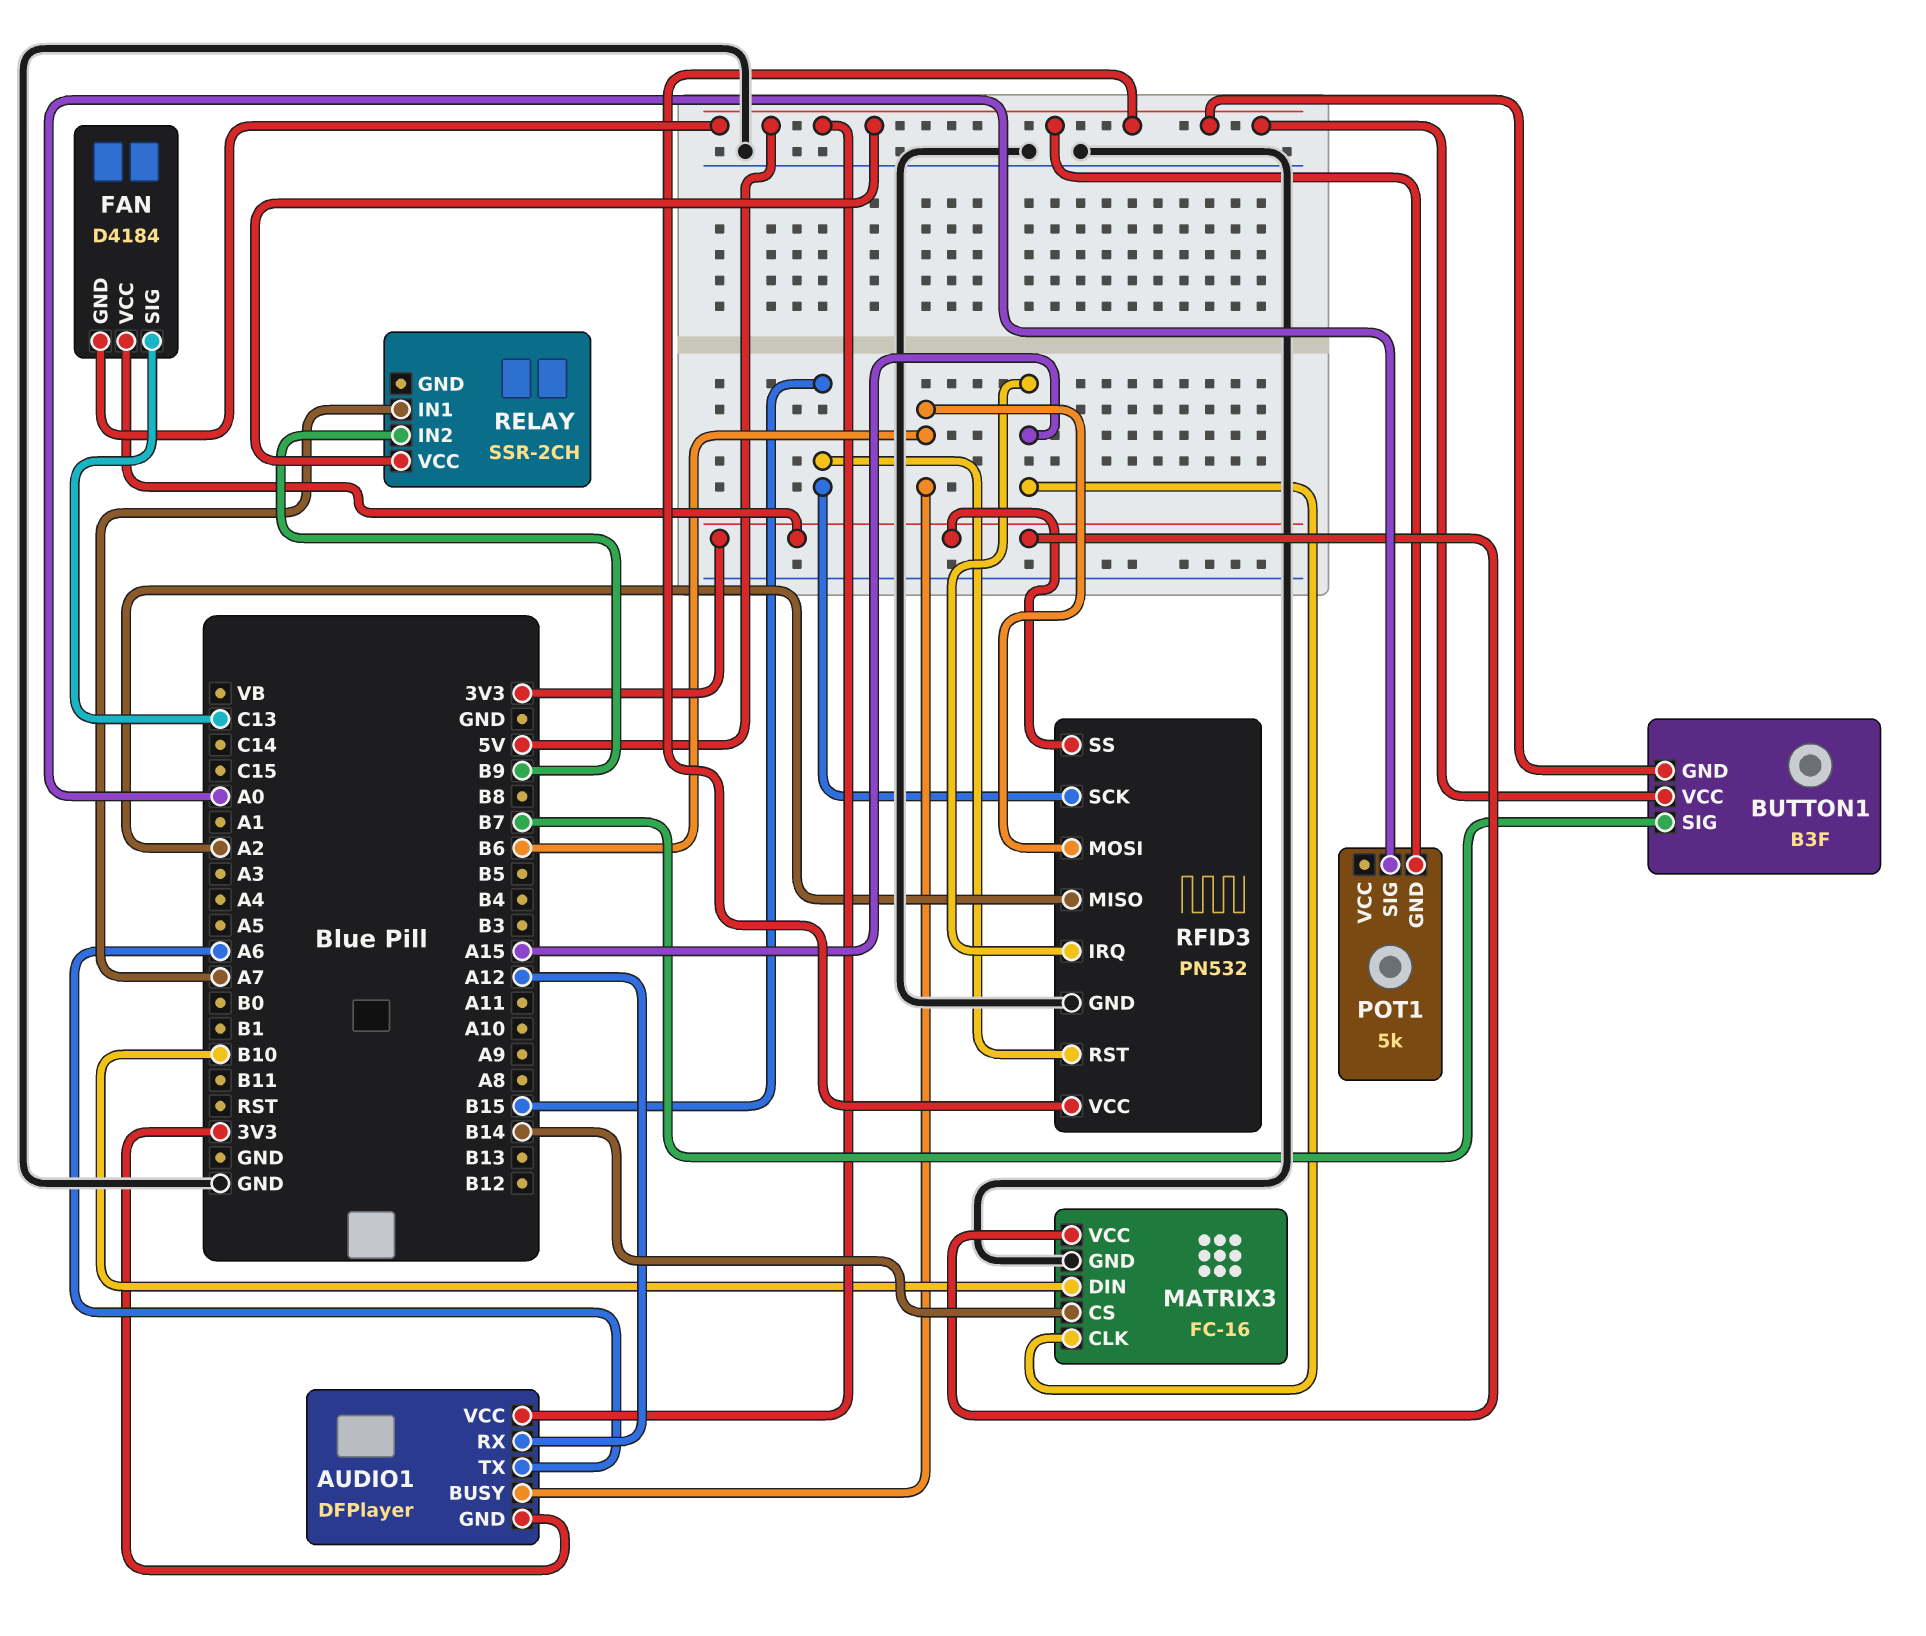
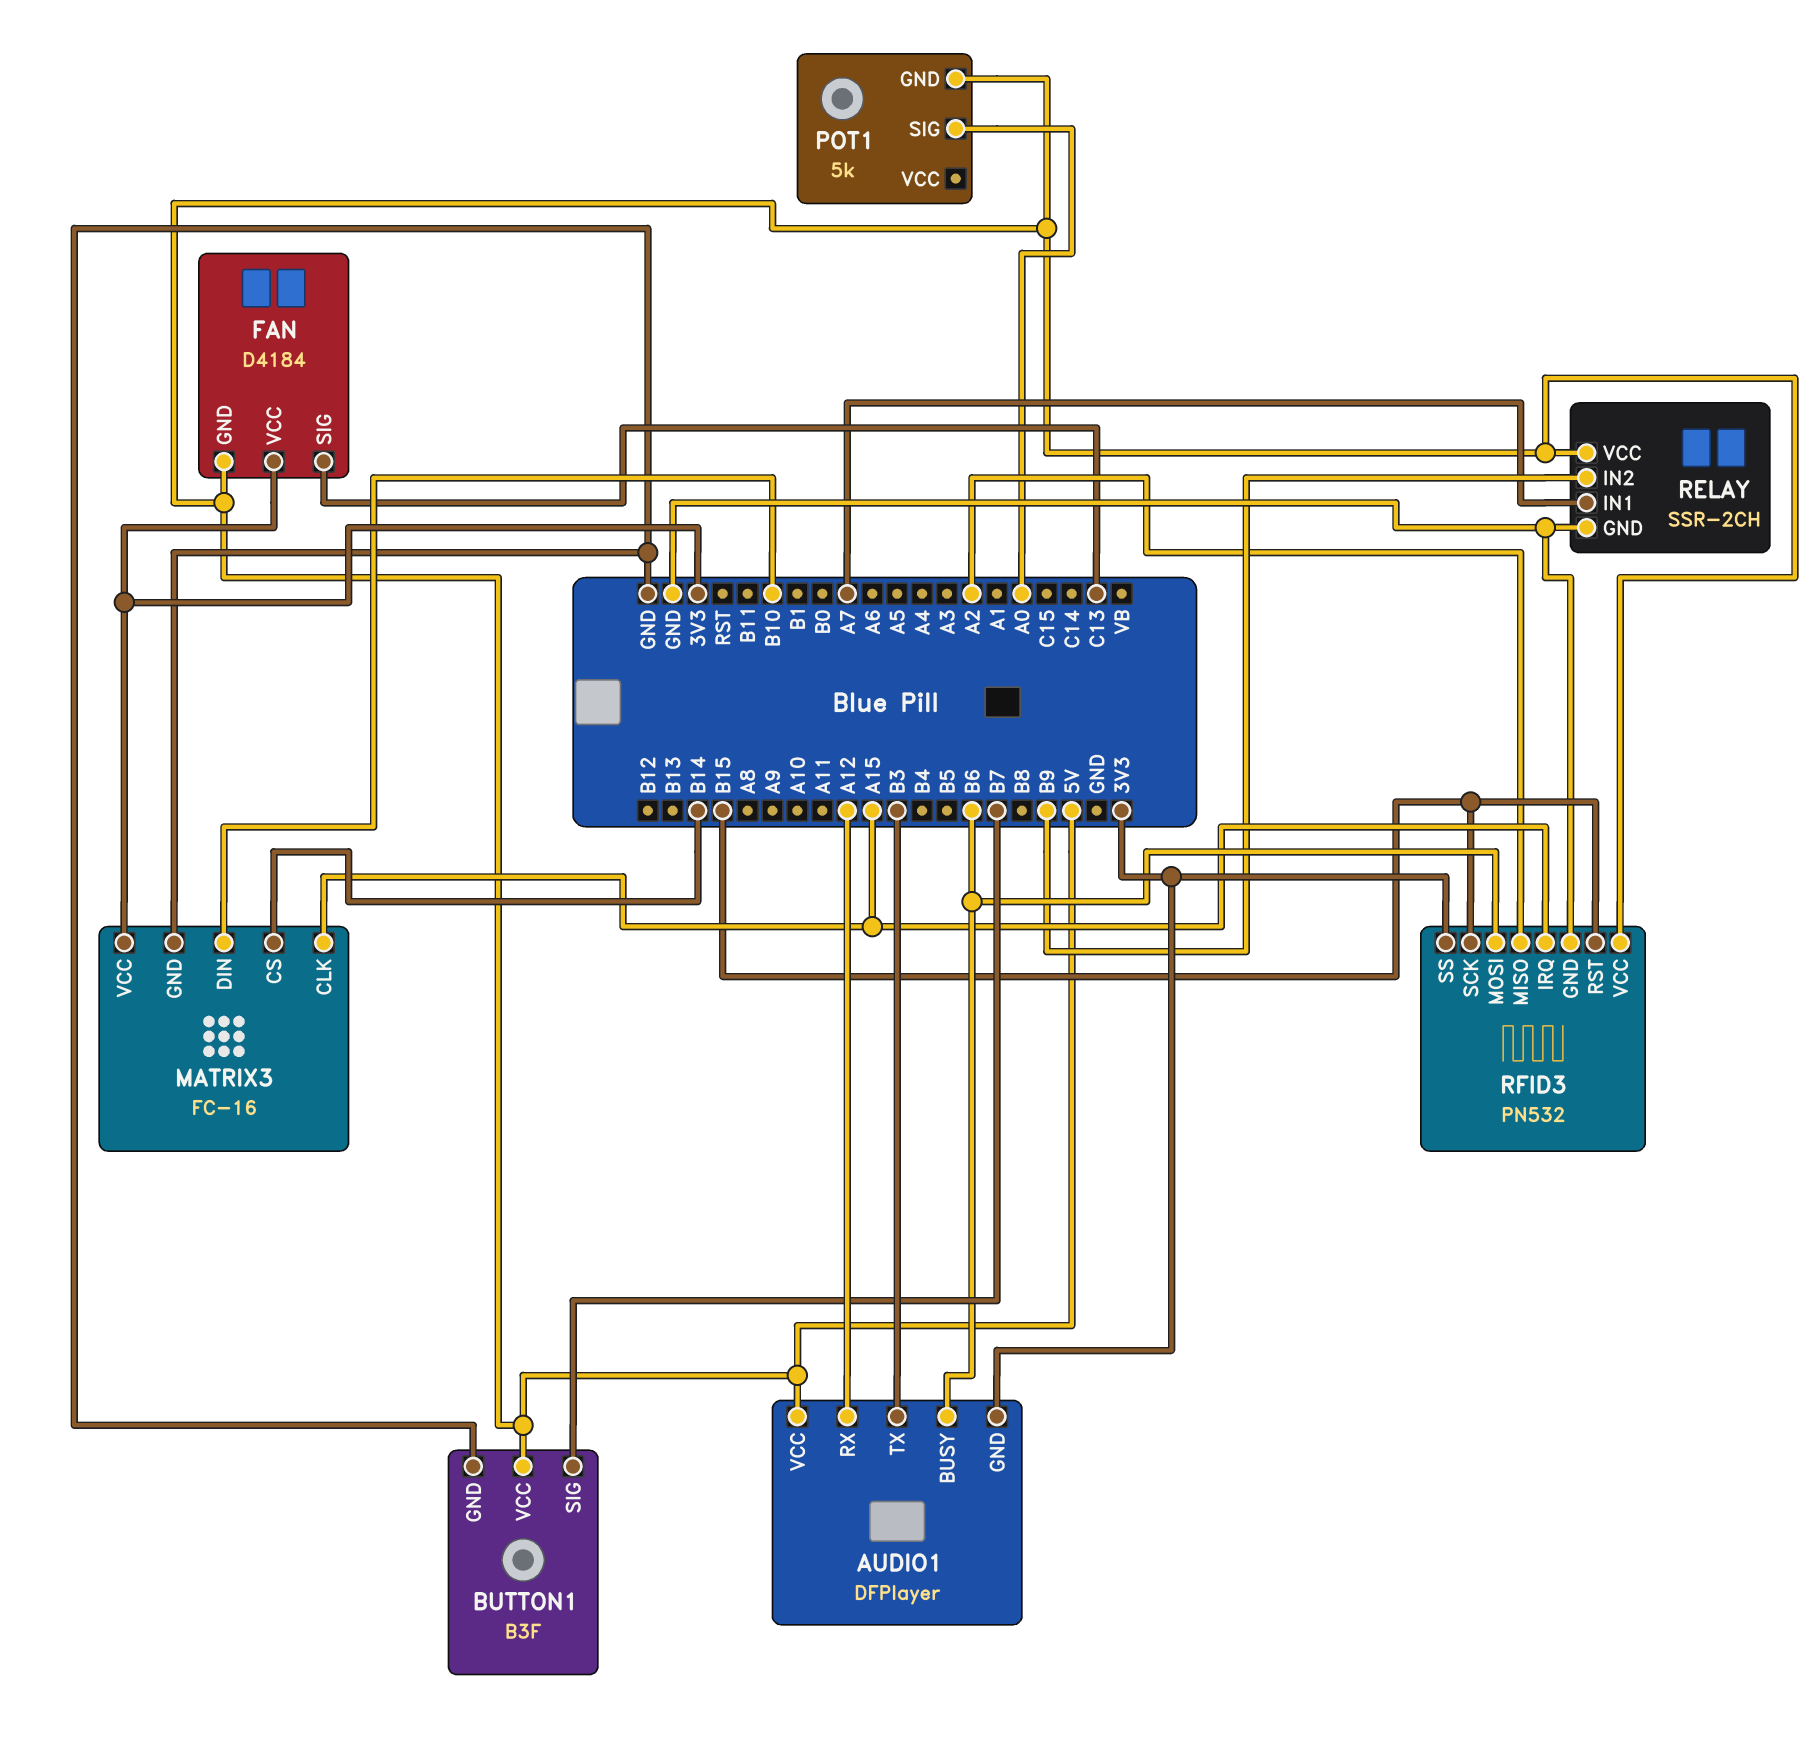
AUDIO1 pin TX: A6 -> B3
BUTTON1 pin GND: 5V -> GND
RELAY pin GND: none -> GND

